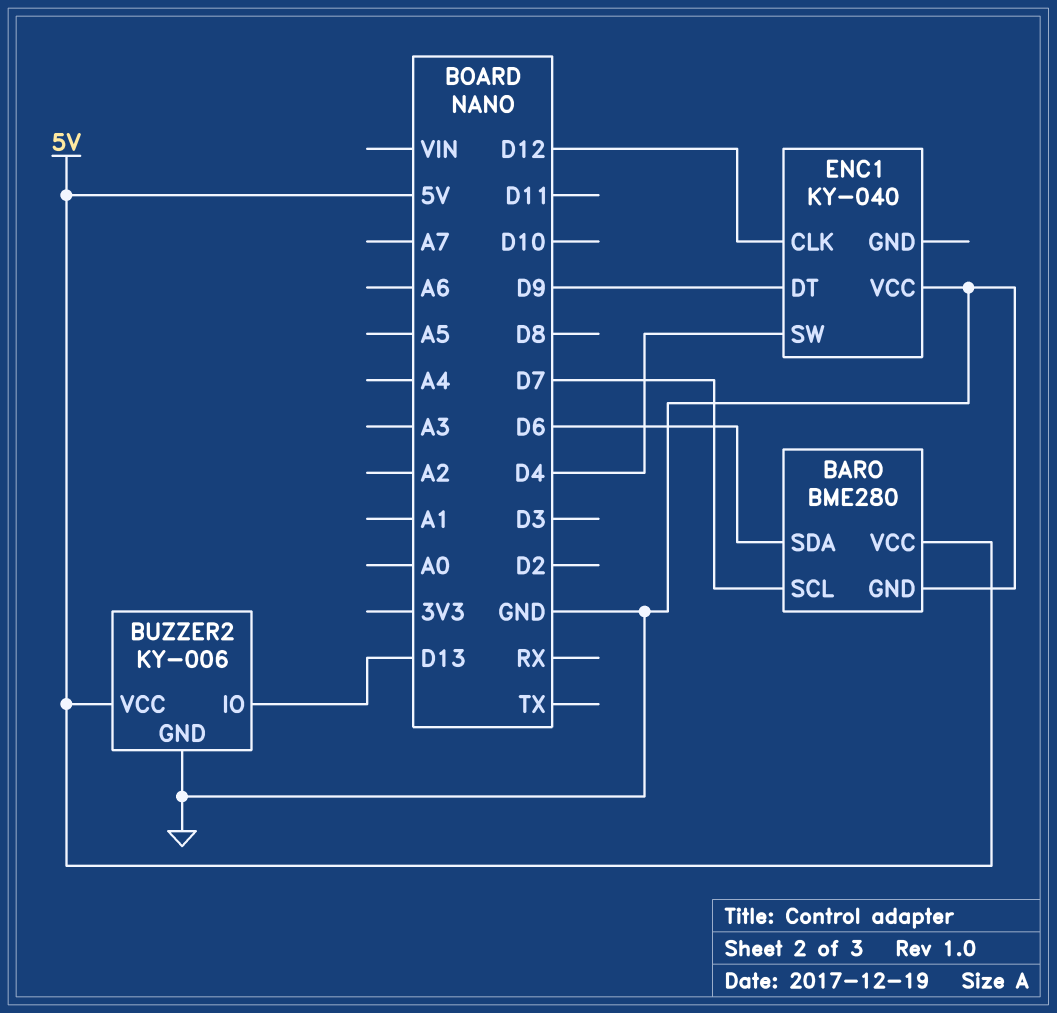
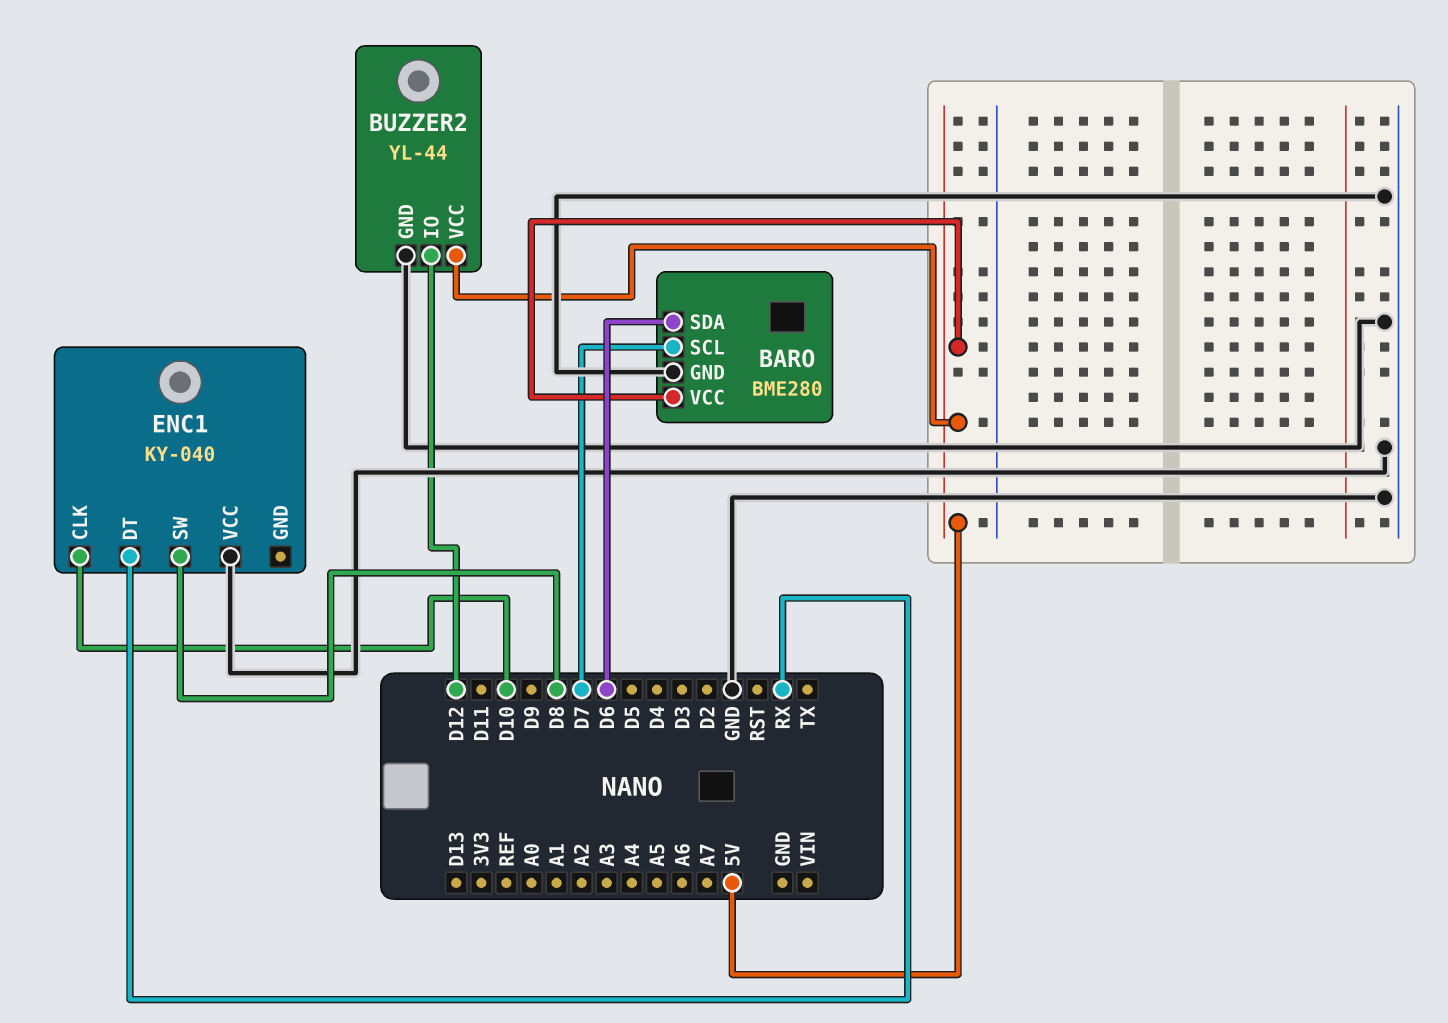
BUZZER2: KY-006 -> YL-44
BUZZER2 pin IO: D13 -> D12
ENC1 pin CLK: D12 -> D10
ENC1 pin DT: D9 -> RX
ENC1 pin SW: D4 -> D8

